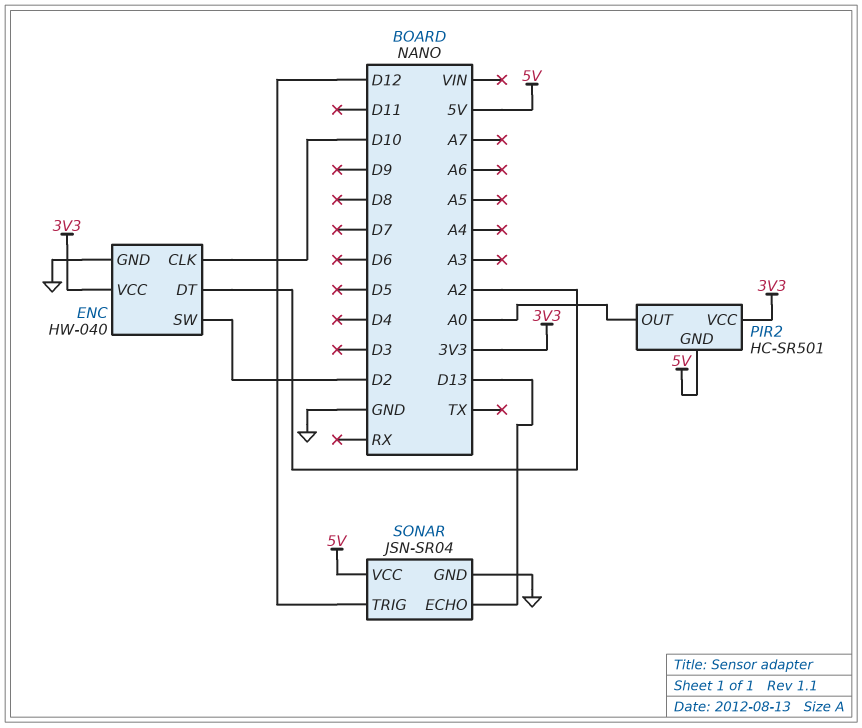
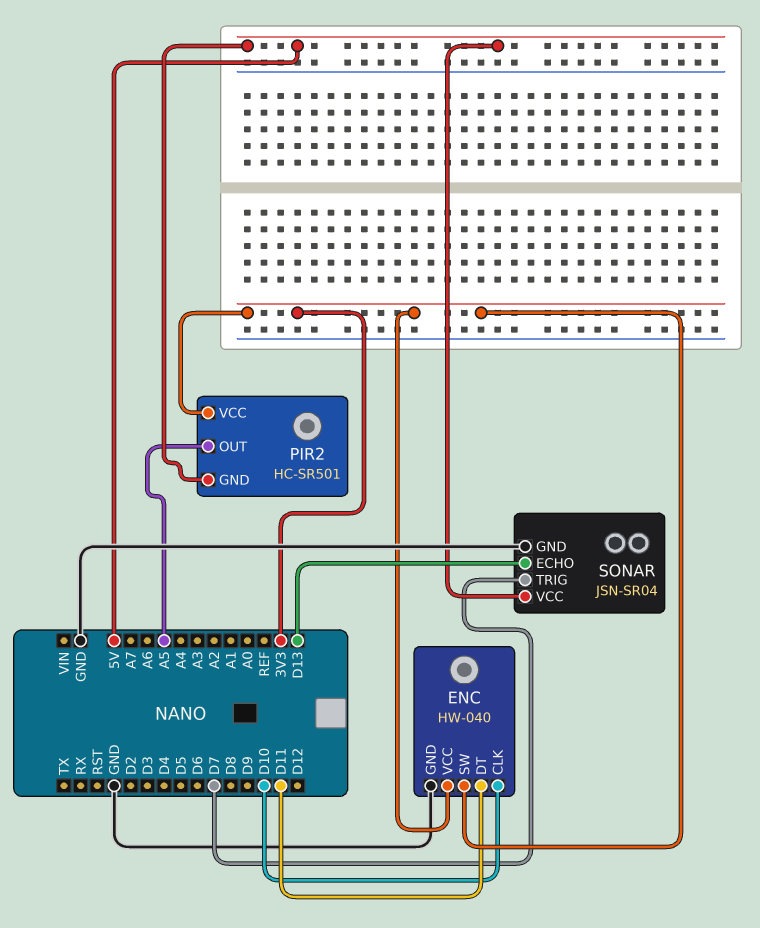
ENC pin DT: A2 -> D11
ENC pin SW: D2 -> 3V3
PIR2 pin OUT: A0 -> A5
SONAR pin TRIG: D12 -> D7

